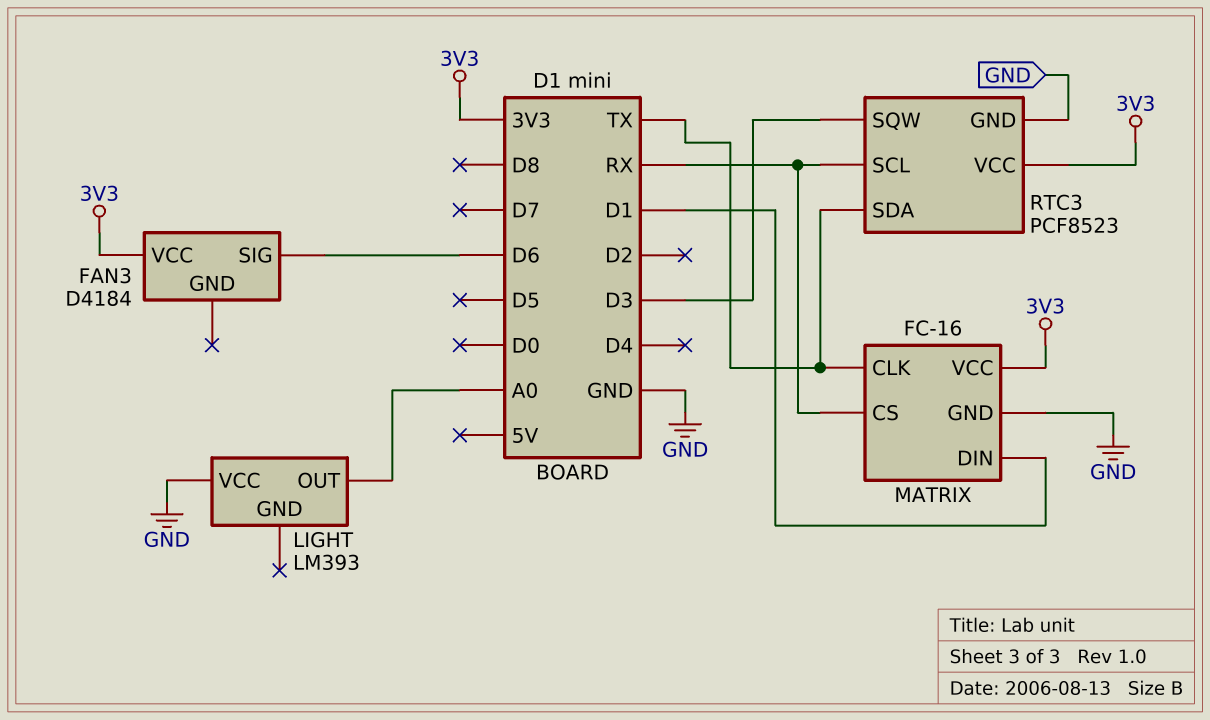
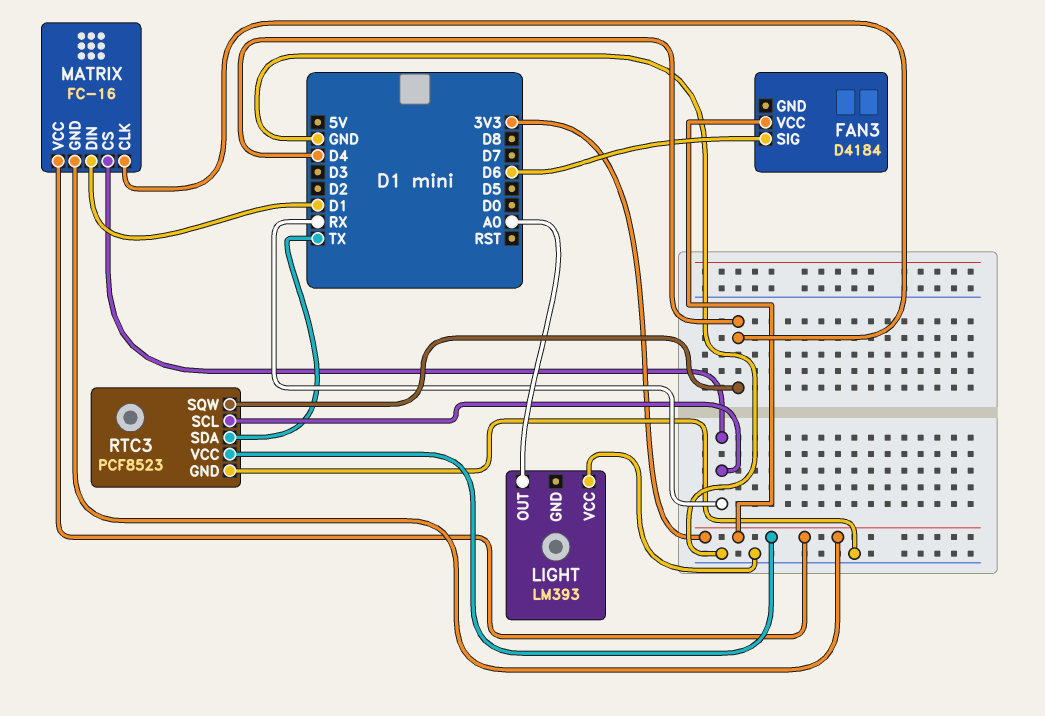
MATRIX pin CLK: TX -> D4
MATRIX pin GND: GND -> 3V3
RTC3 pin SQW: D3 -> D4

